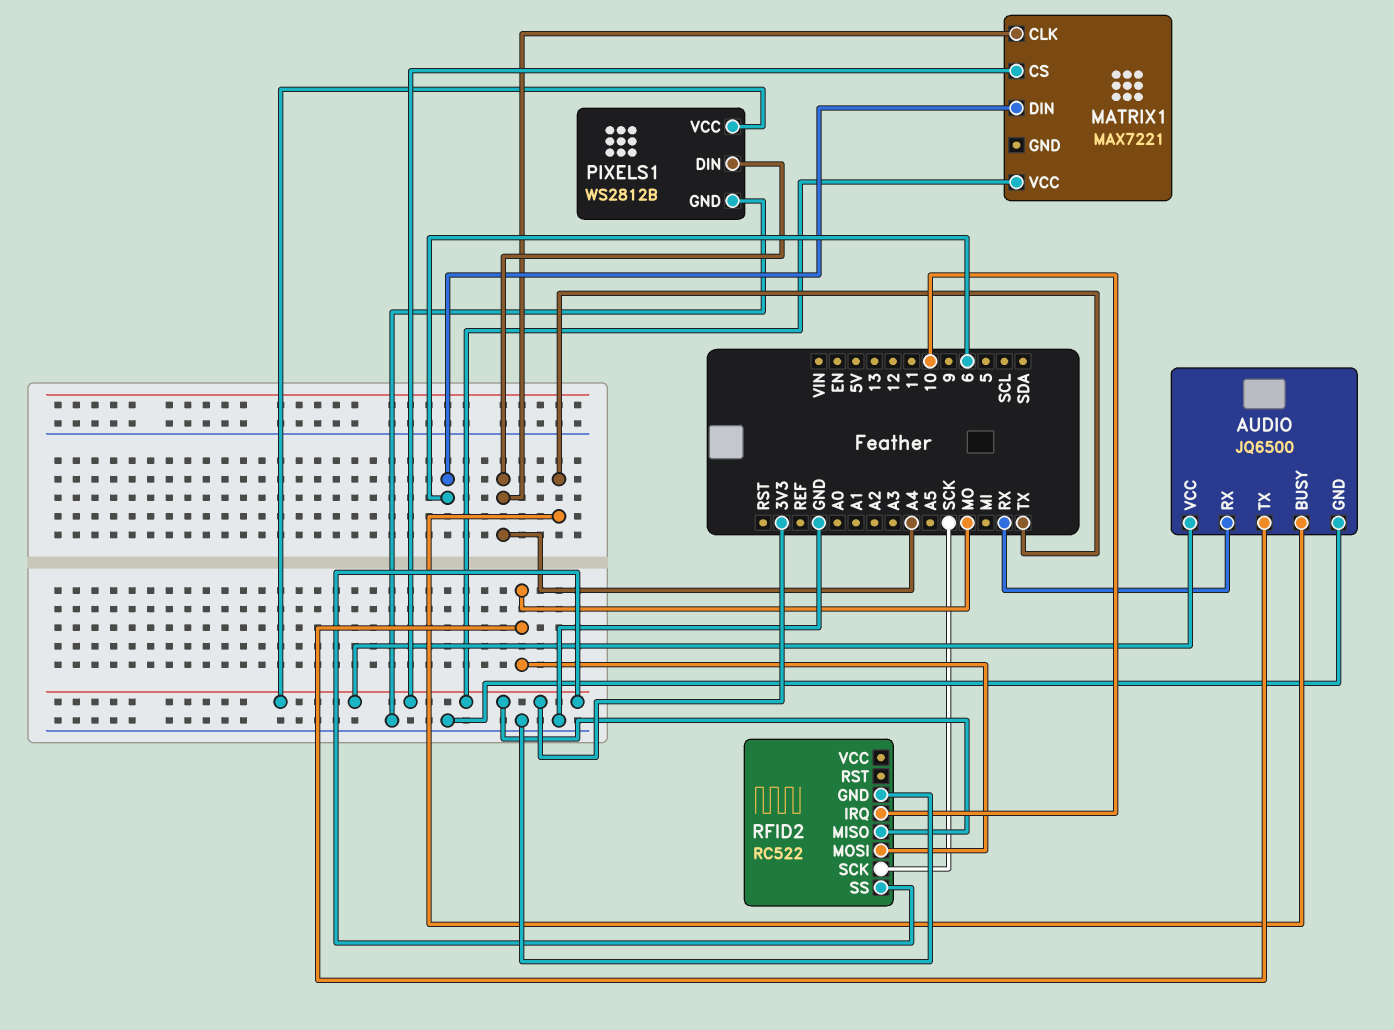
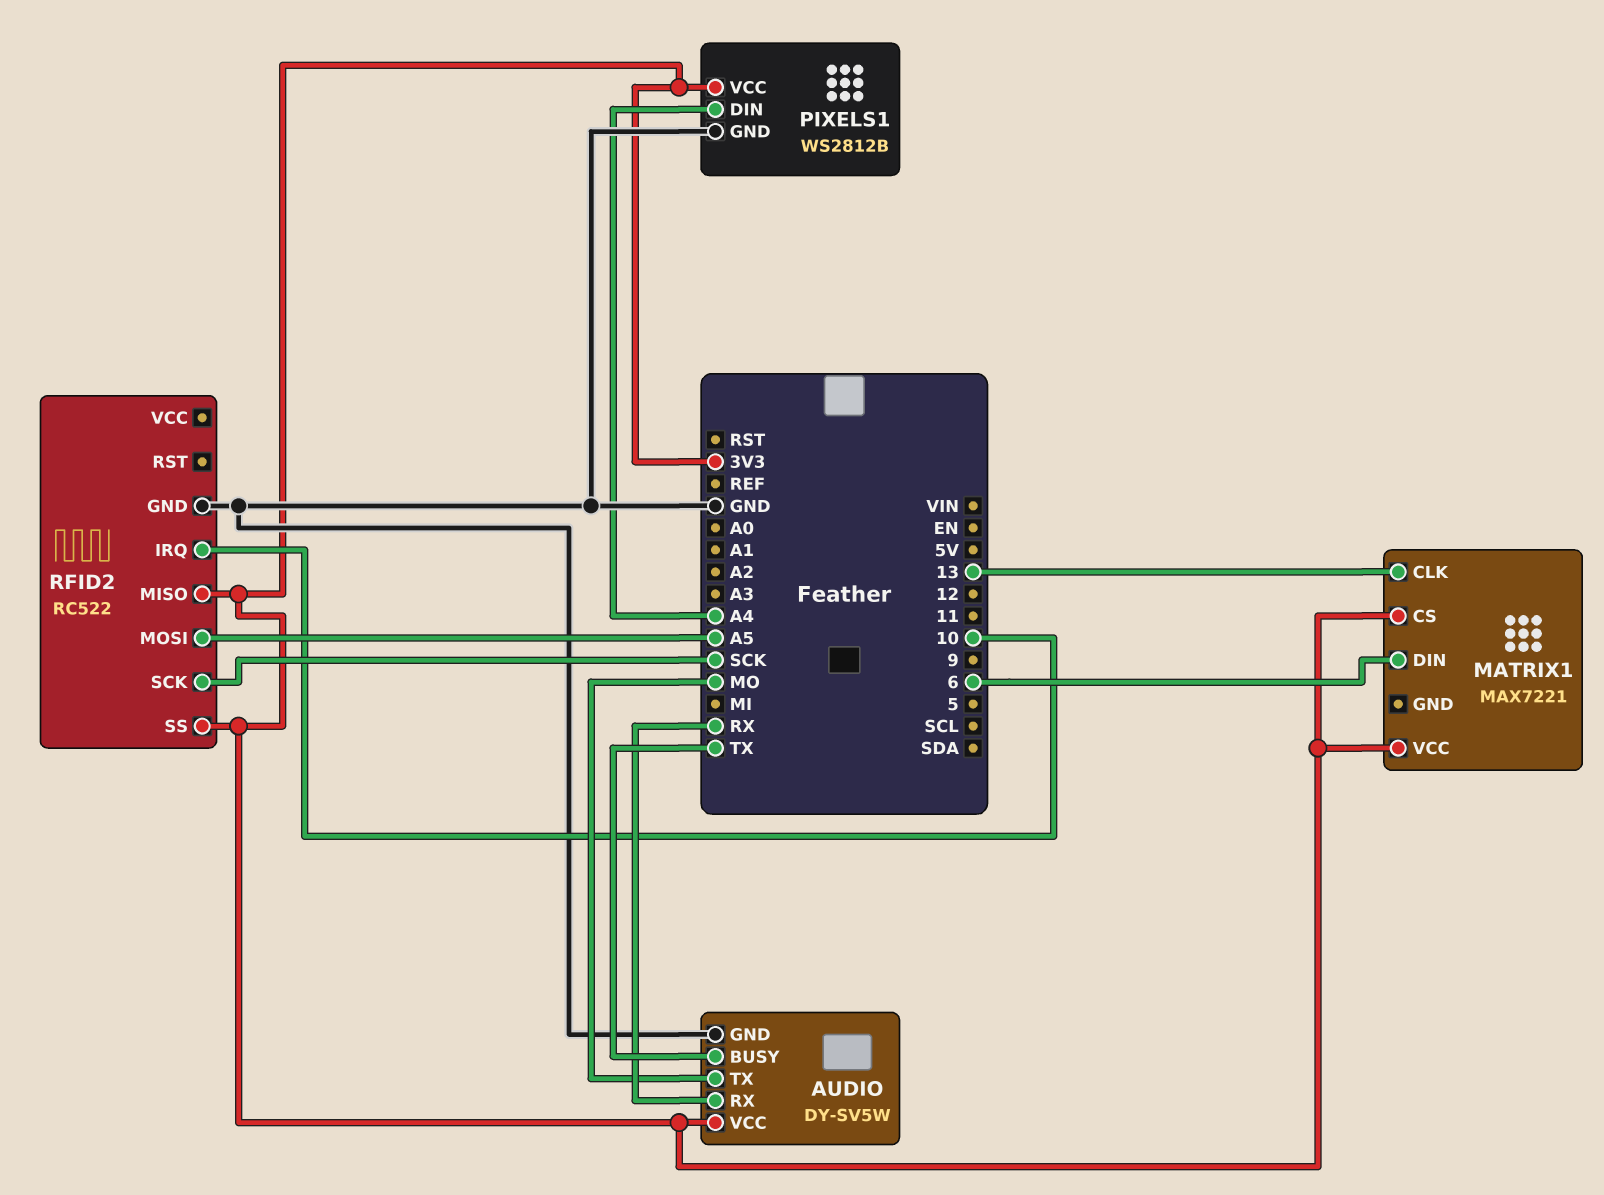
AUDIO: JQ6500 -> DY-SV5W
MATRIX1 pin CLK: A4 -> 13
RFID2 pin MOSI: MO -> A5

